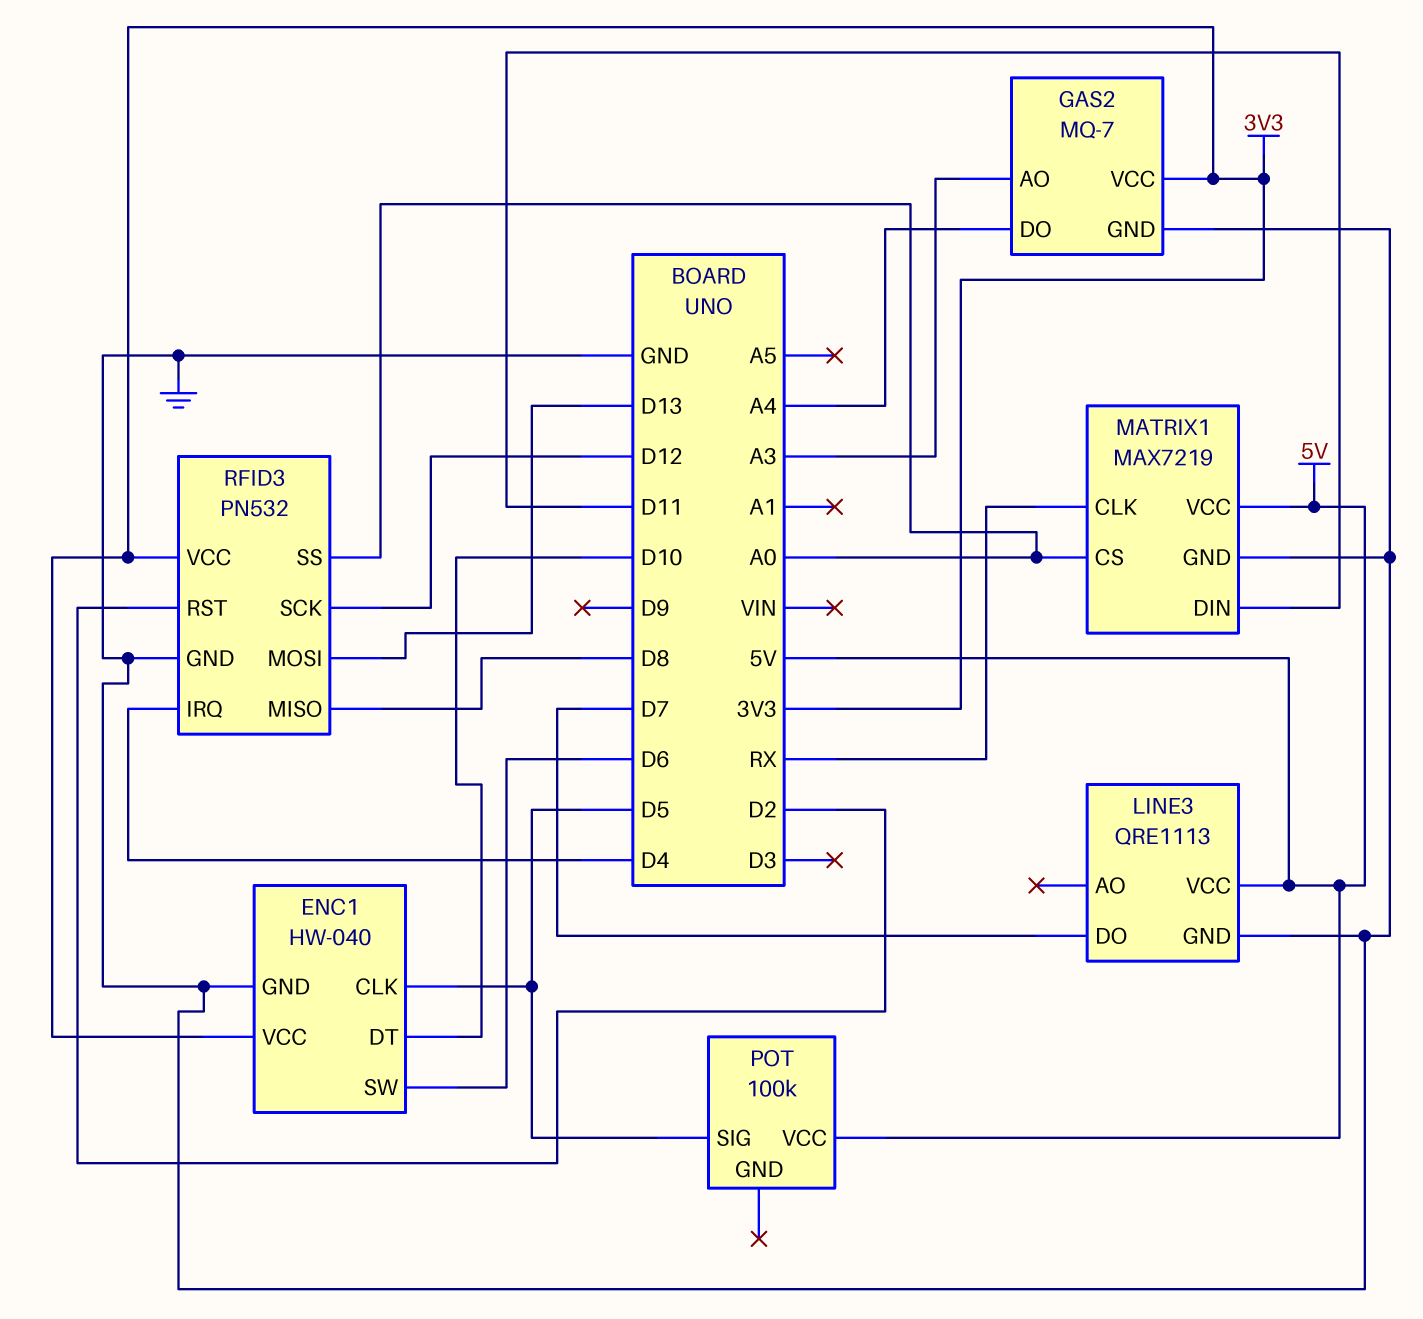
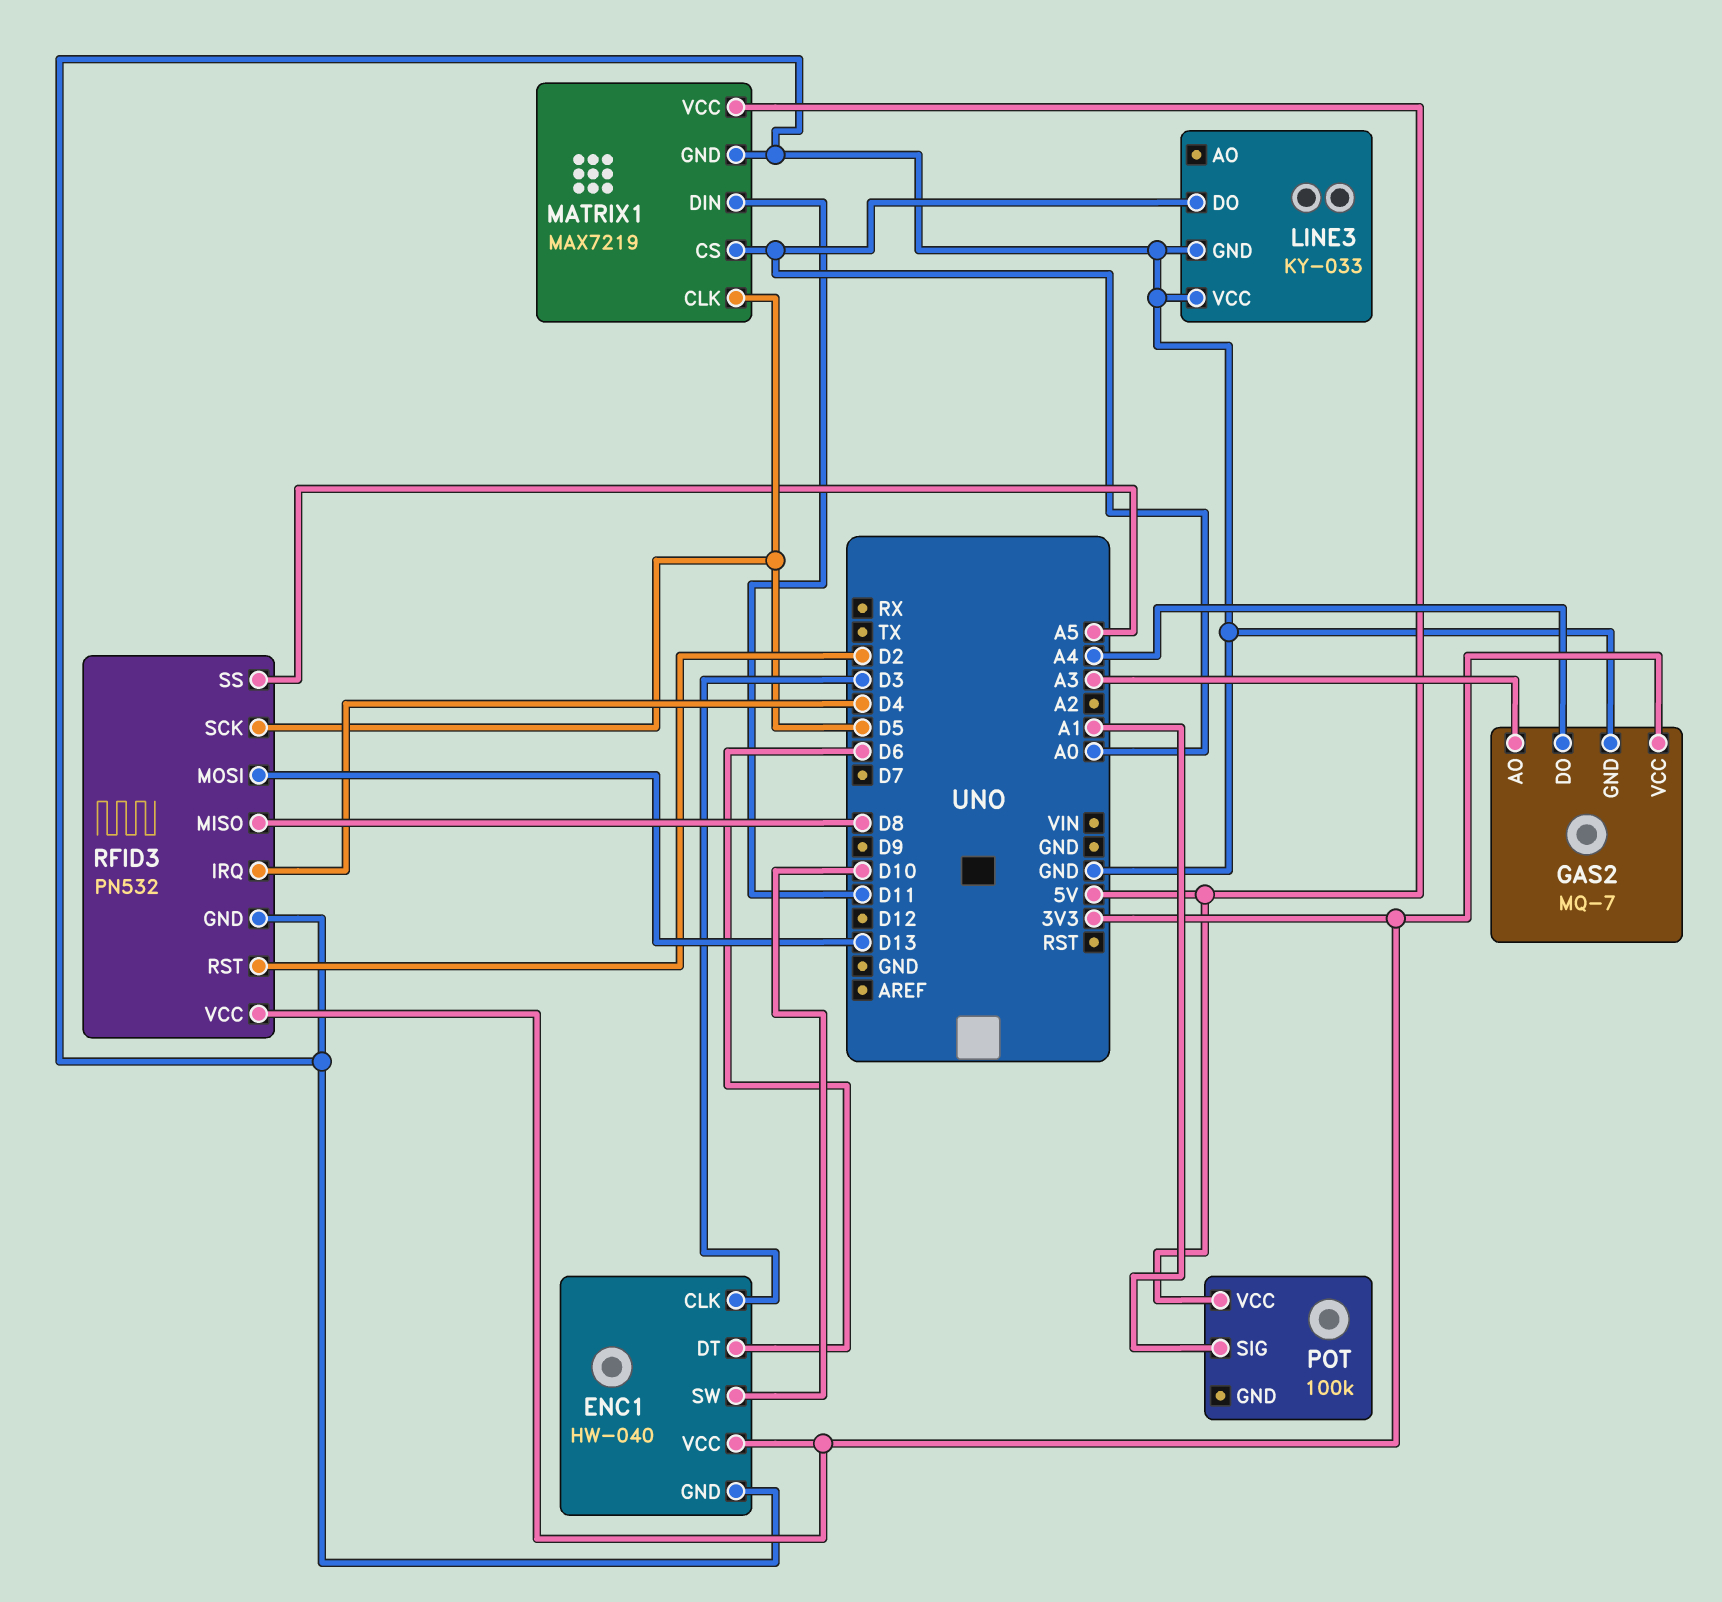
ENC1 pin CLK: D5 -> D3
ENC1 pin DT: D10 -> D6
ENC1 pin SW: D6 -> D10
LINE3: QRE1113 -> KY-033
LINE3 pin DO: D7 -> A0
LINE3 pin VCC: 5V -> GND
MATRIX1 pin CLK: RX -> D5
POT pin SIG: D5 -> A1
RFID3 pin SCK: D12 -> D5
RFID3 pin SS: A0 -> A5

